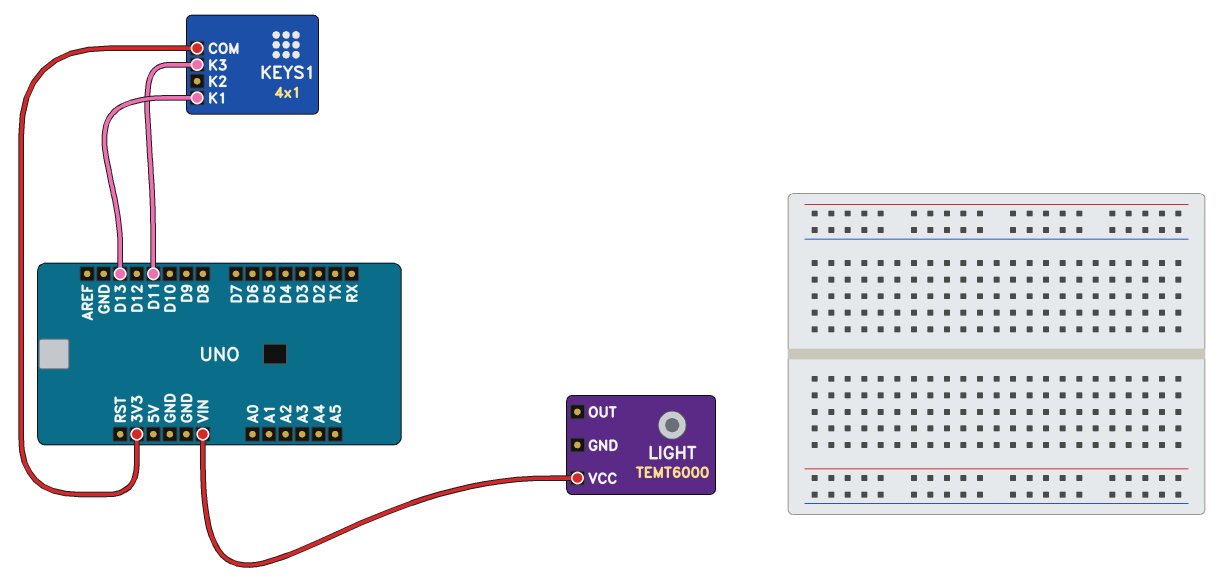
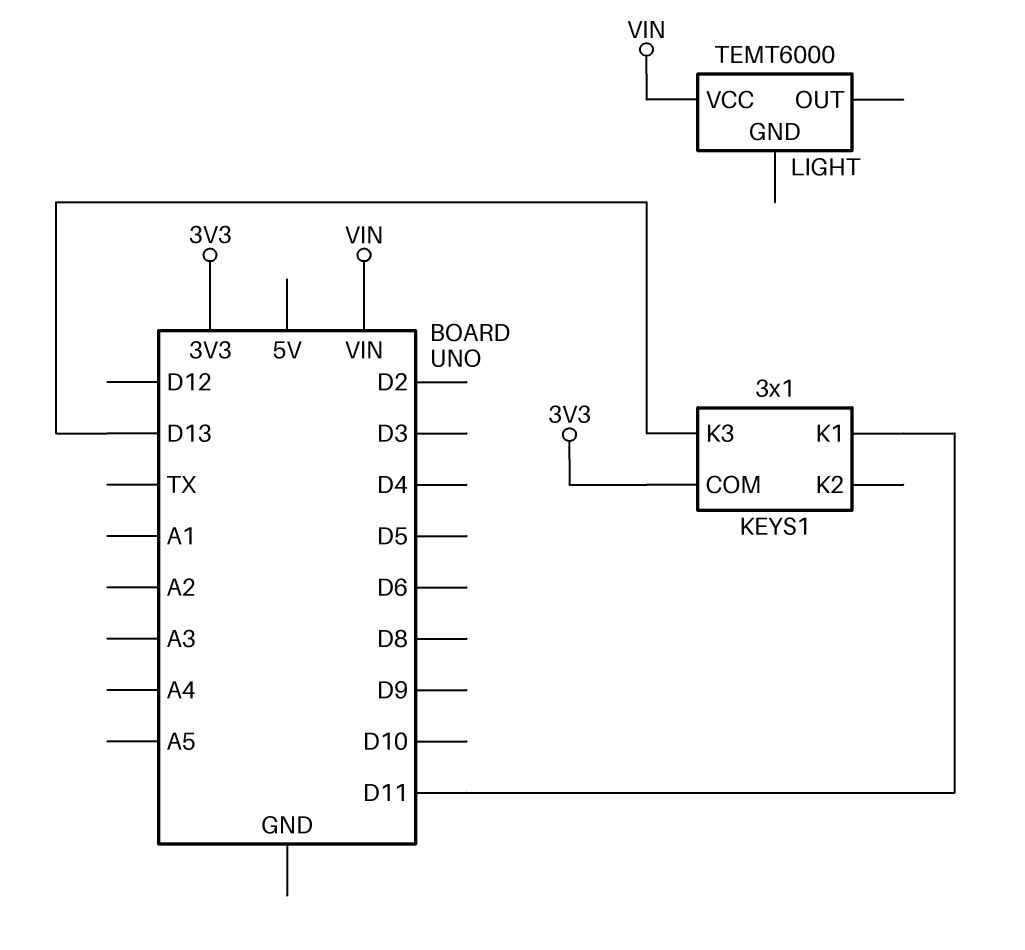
KEYS1: 4x1 -> 3x1
KEYS1 pin K1: D13 -> D11
KEYS1 pin K3: D11 -> D13

